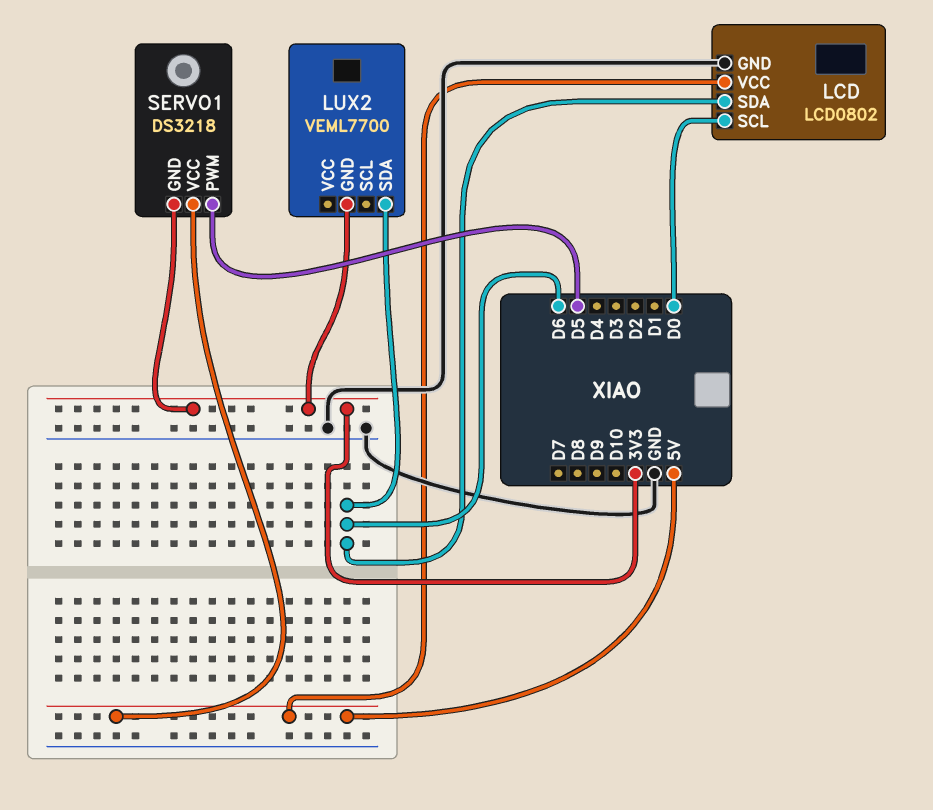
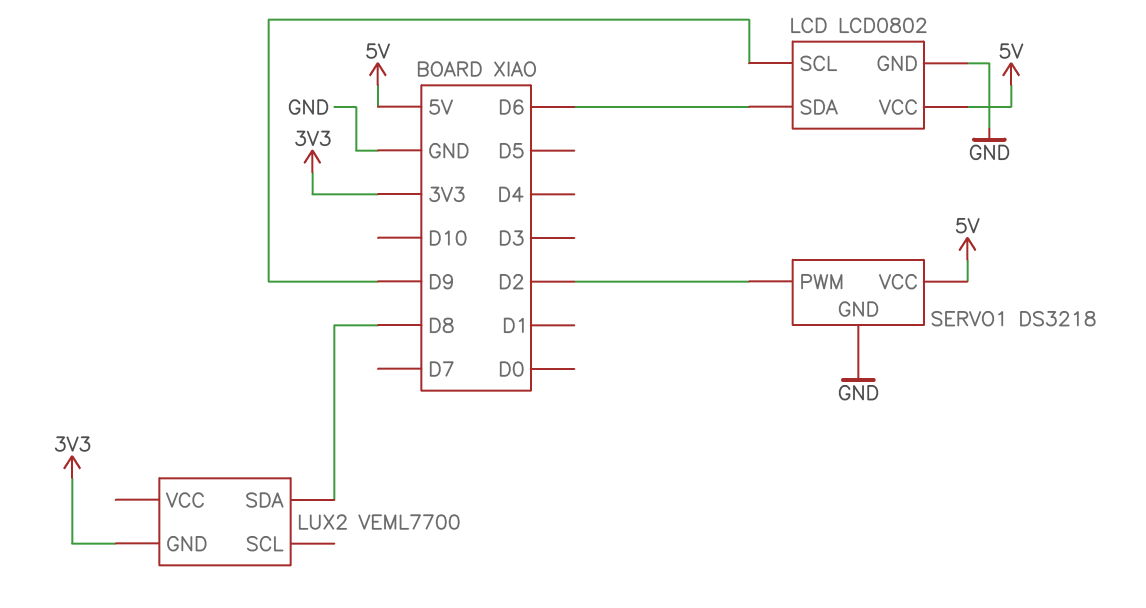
LCD pin SCL: D0 -> D9
LUX2 pin SDA: D6 -> D8
SERVO1 pin GND: 3V3 -> GND
SERVO1 pin PWM: D5 -> D2

